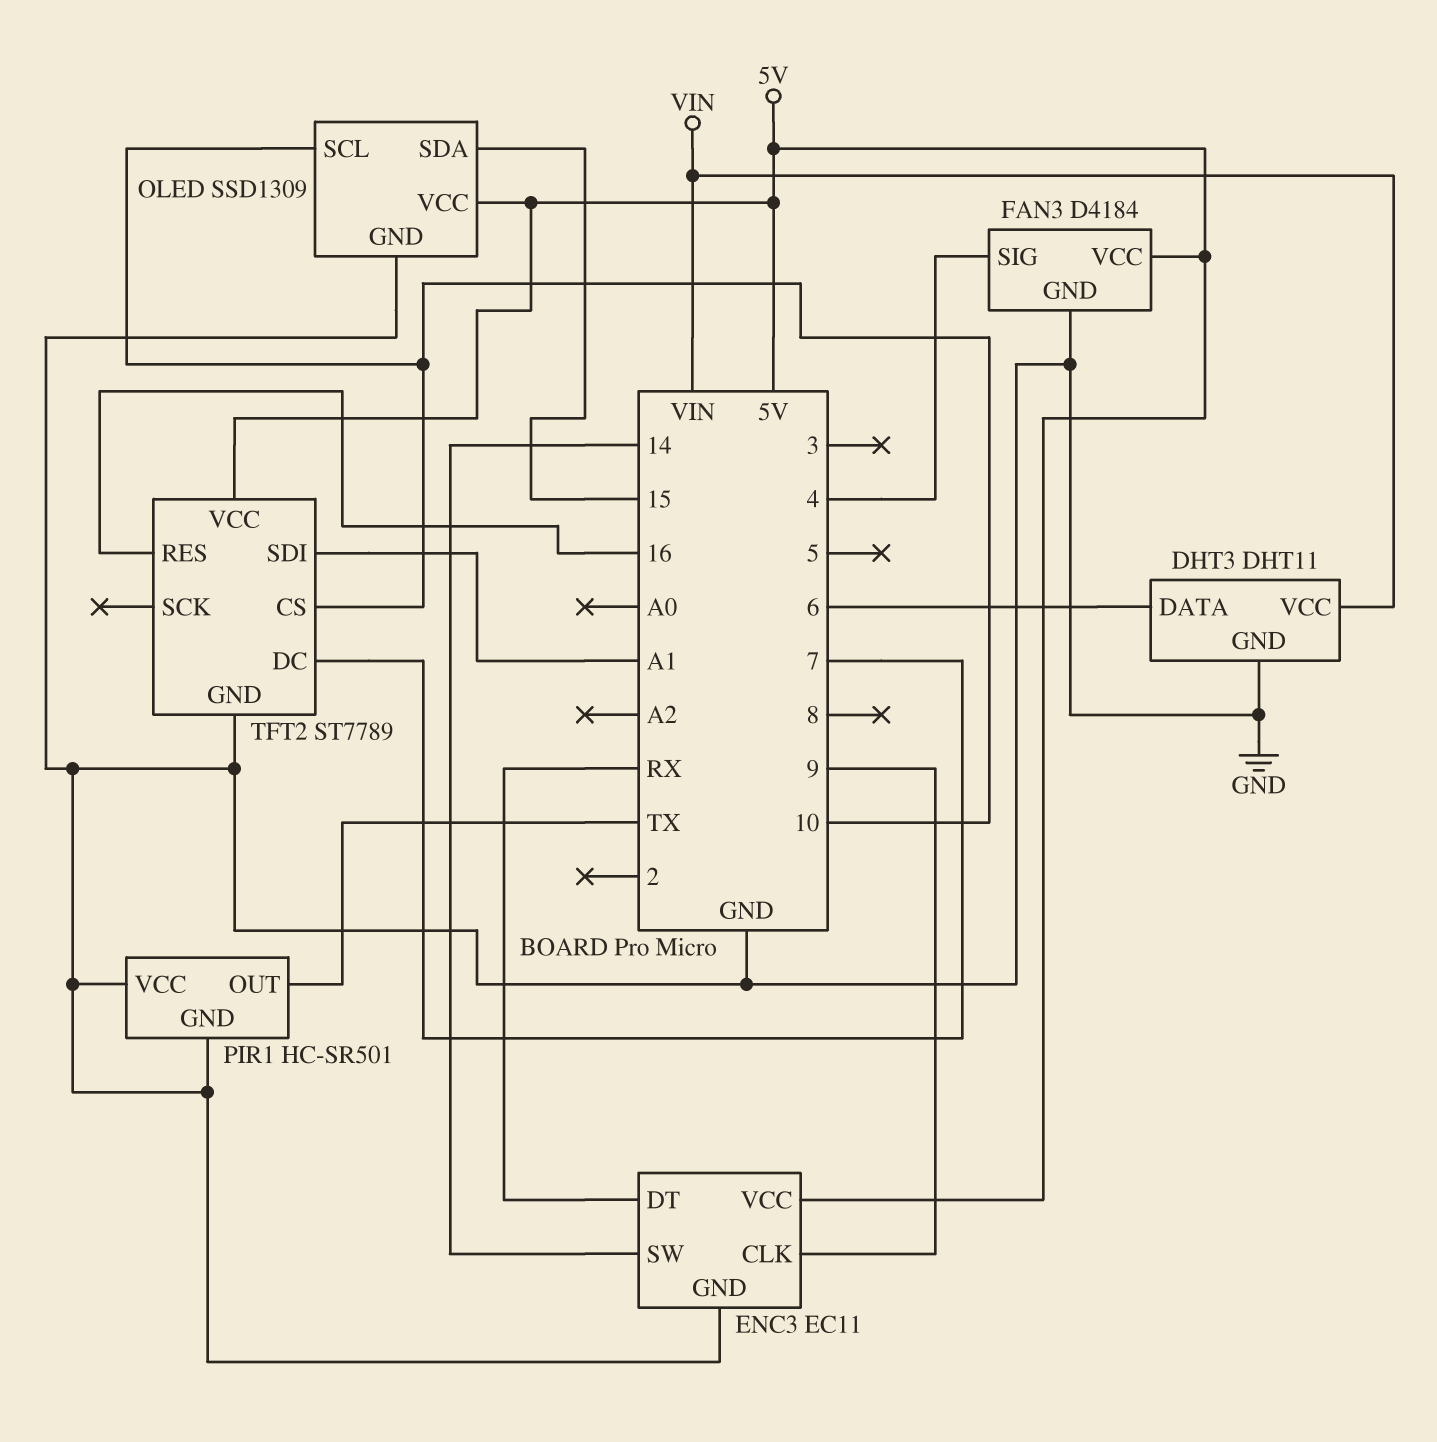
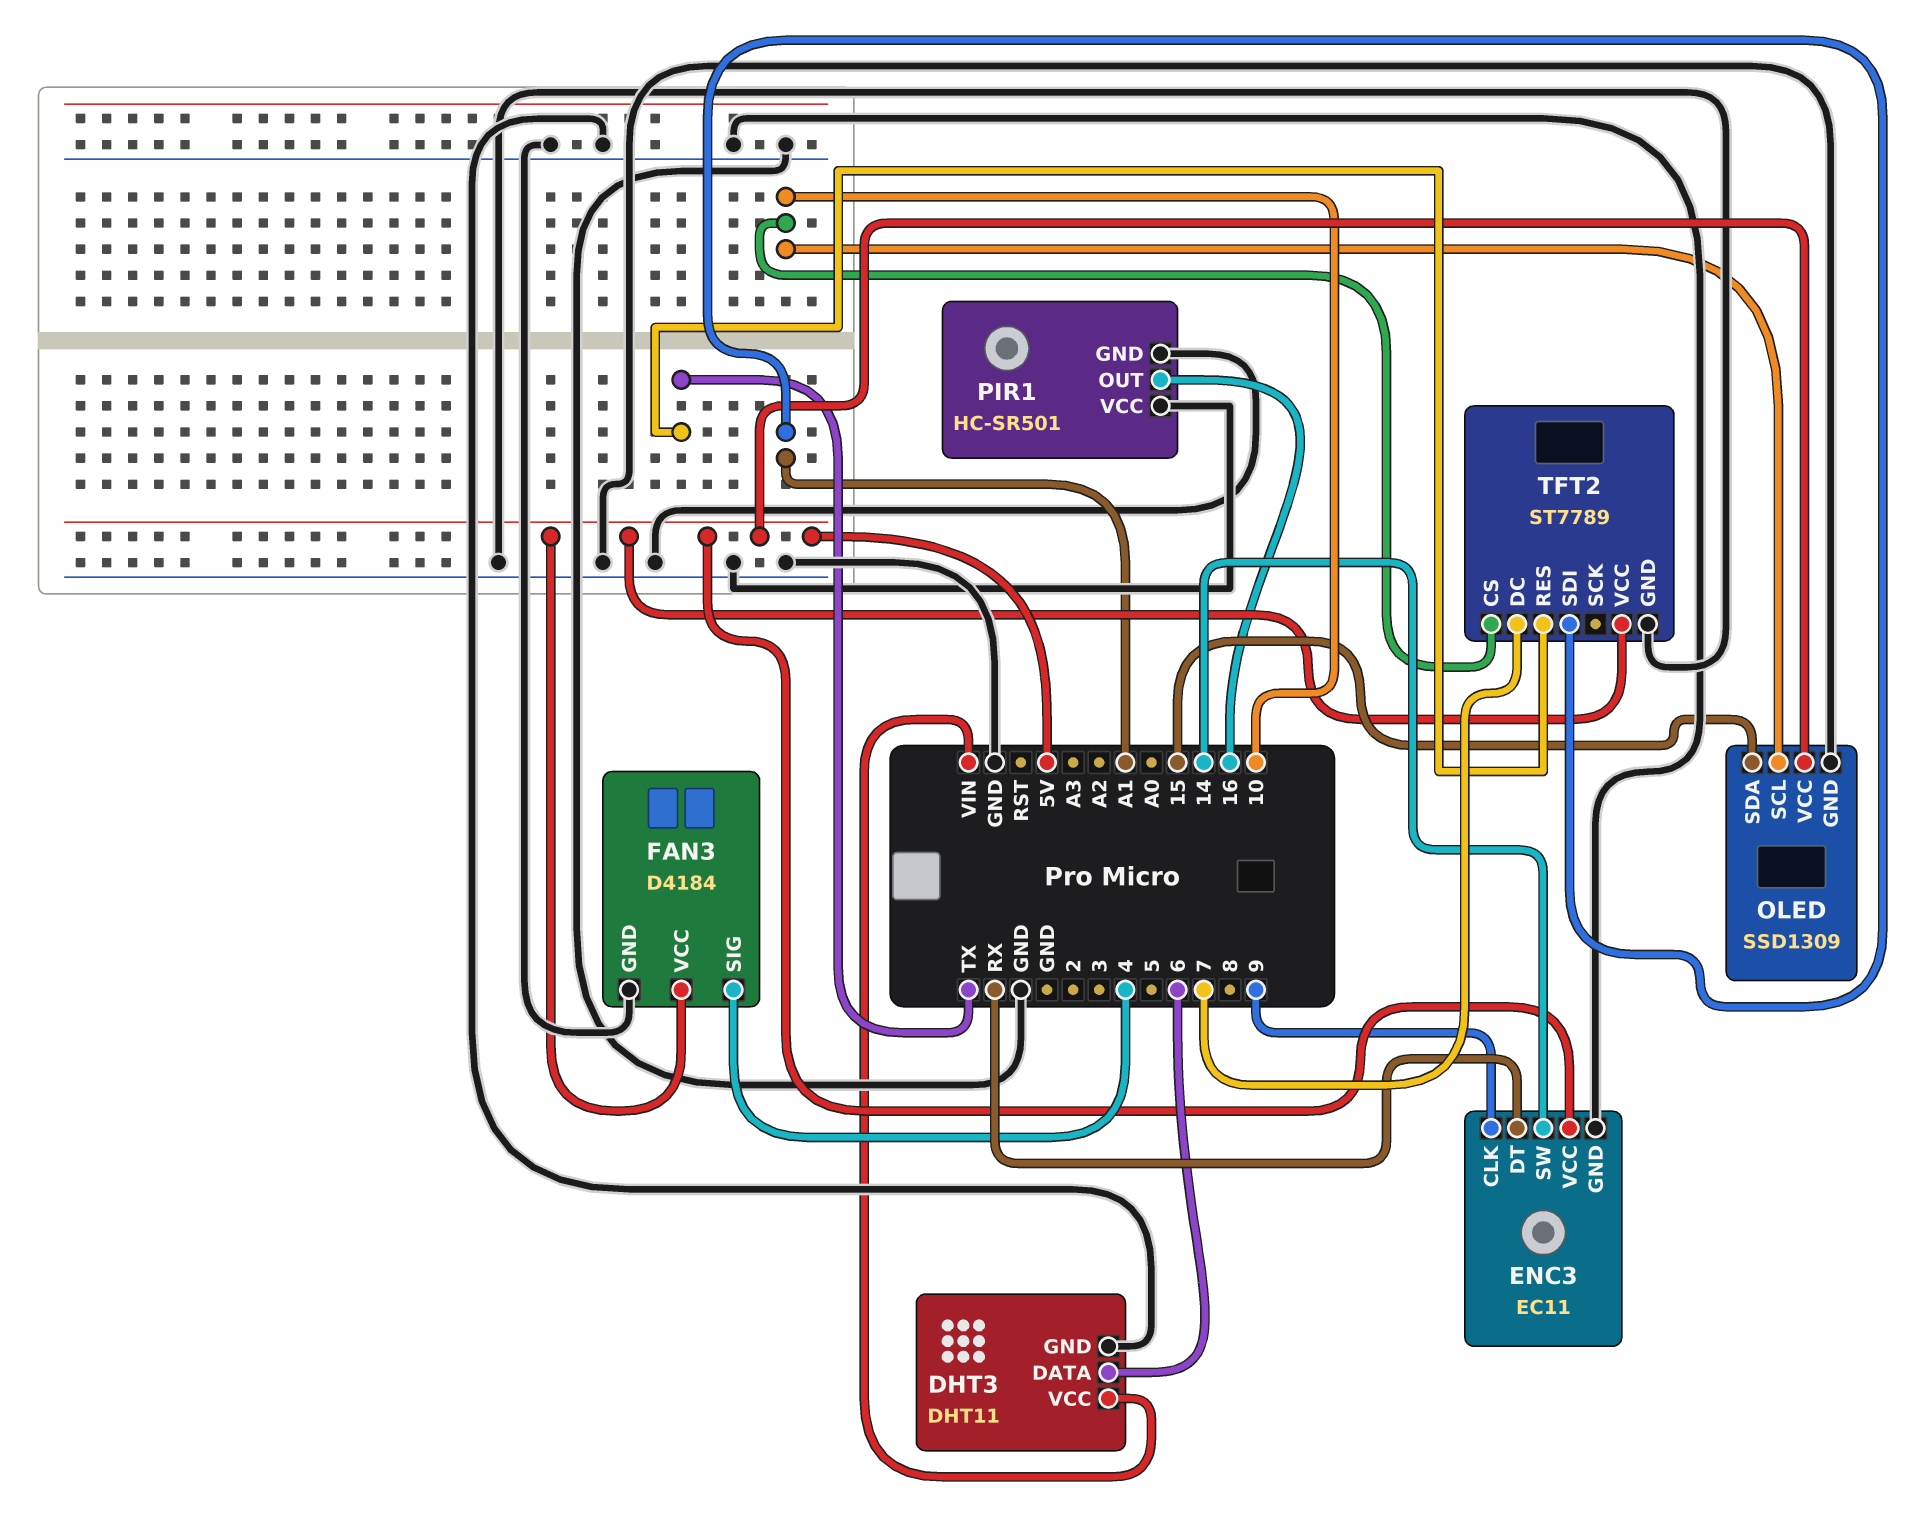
PIR1 pin OUT: TX -> 16
TFT2 pin RES: 16 -> TX

